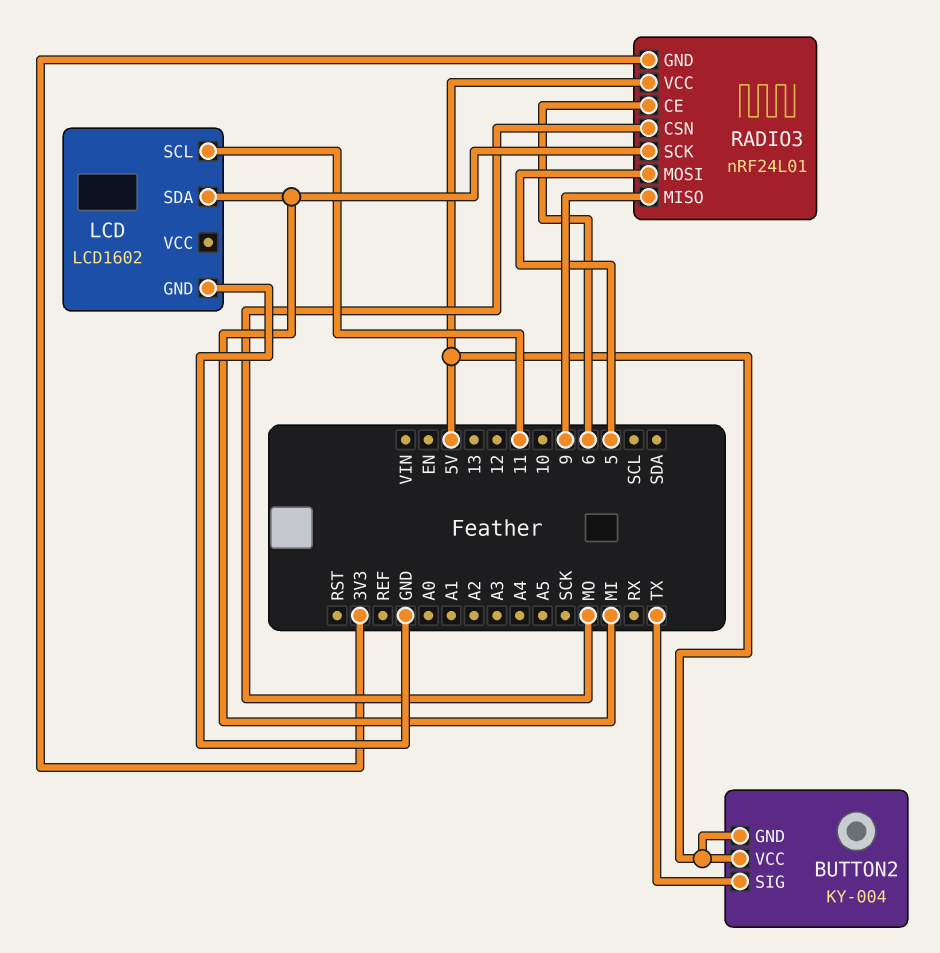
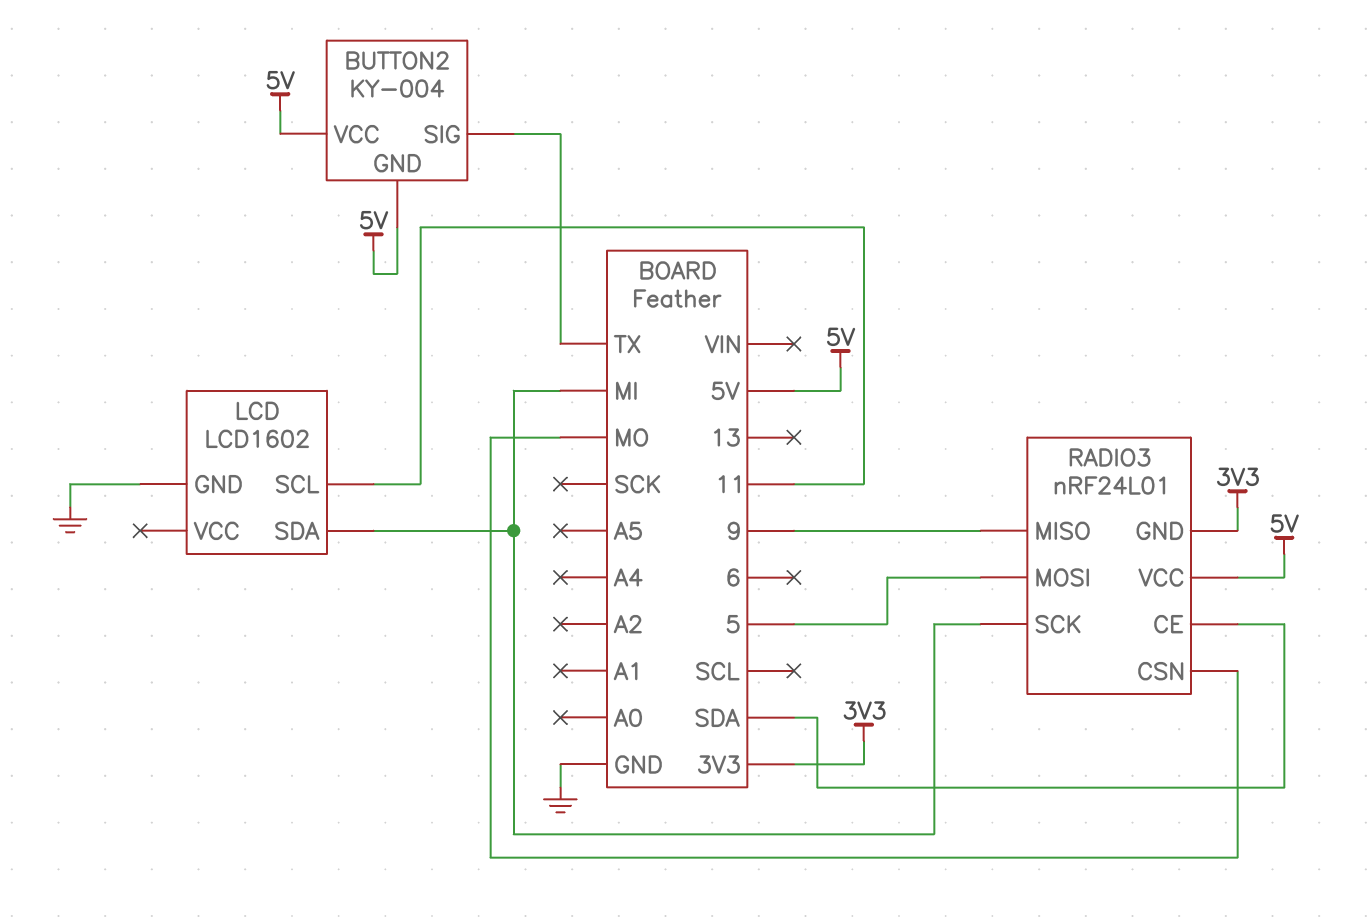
RADIO3 pin CE: 6 -> SDA

